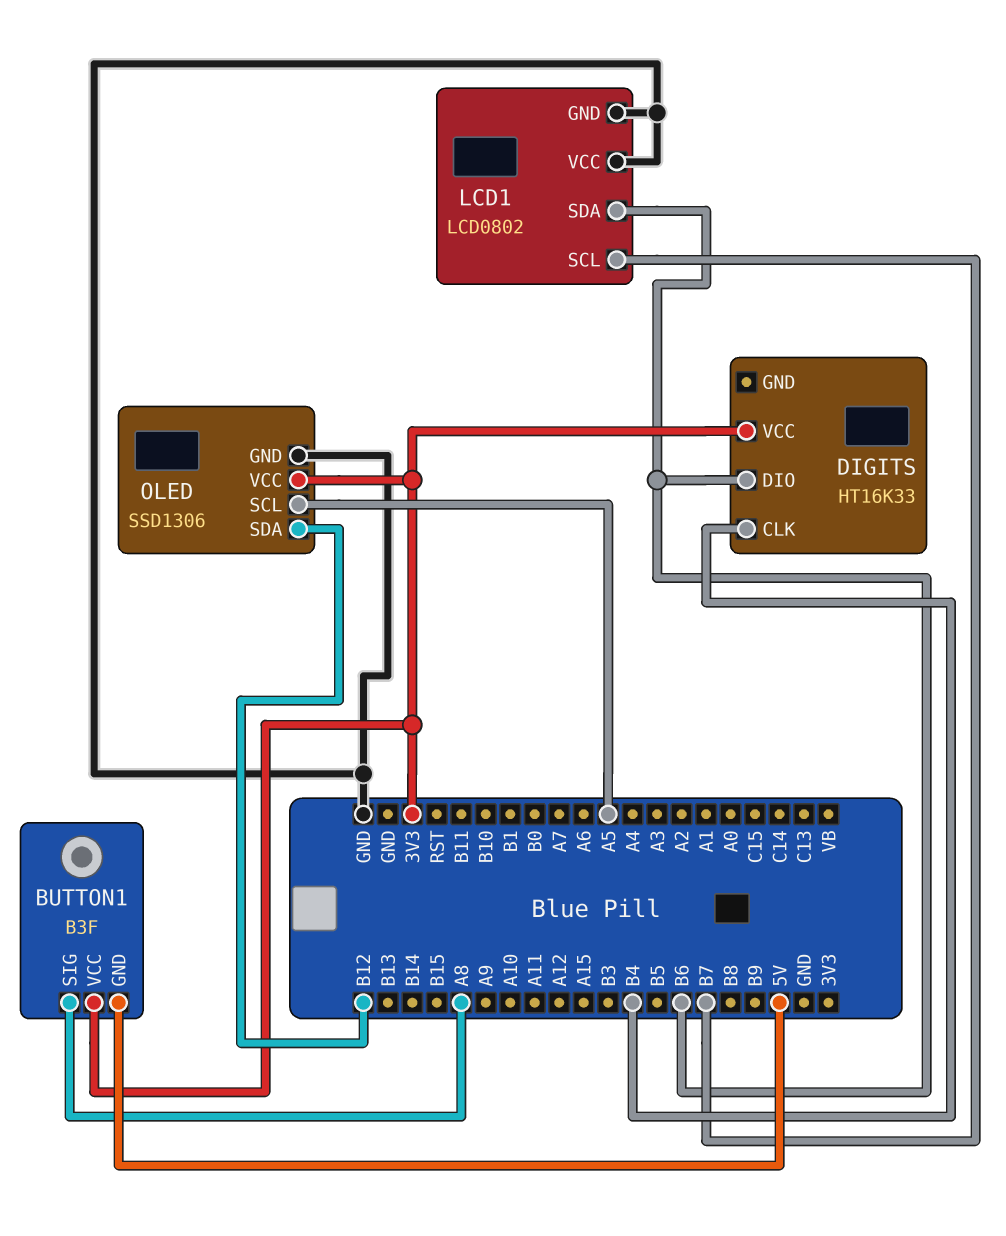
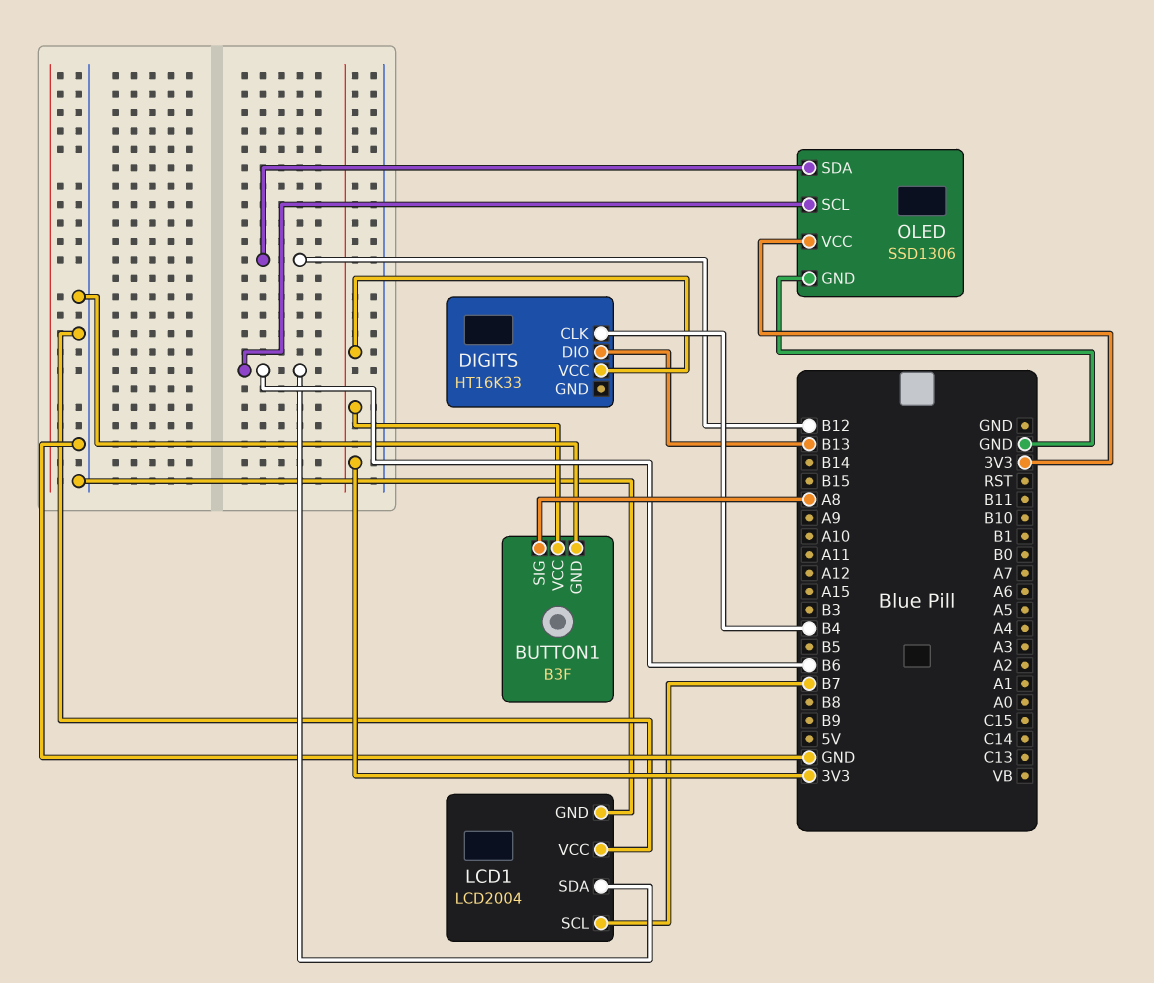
BUTTON1 pin GND: 5V -> GND
DIGITS pin DIO: B6 -> B13
LCD1: LCD0802 -> LCD2004
OLED pin SCL: A5 -> B6

